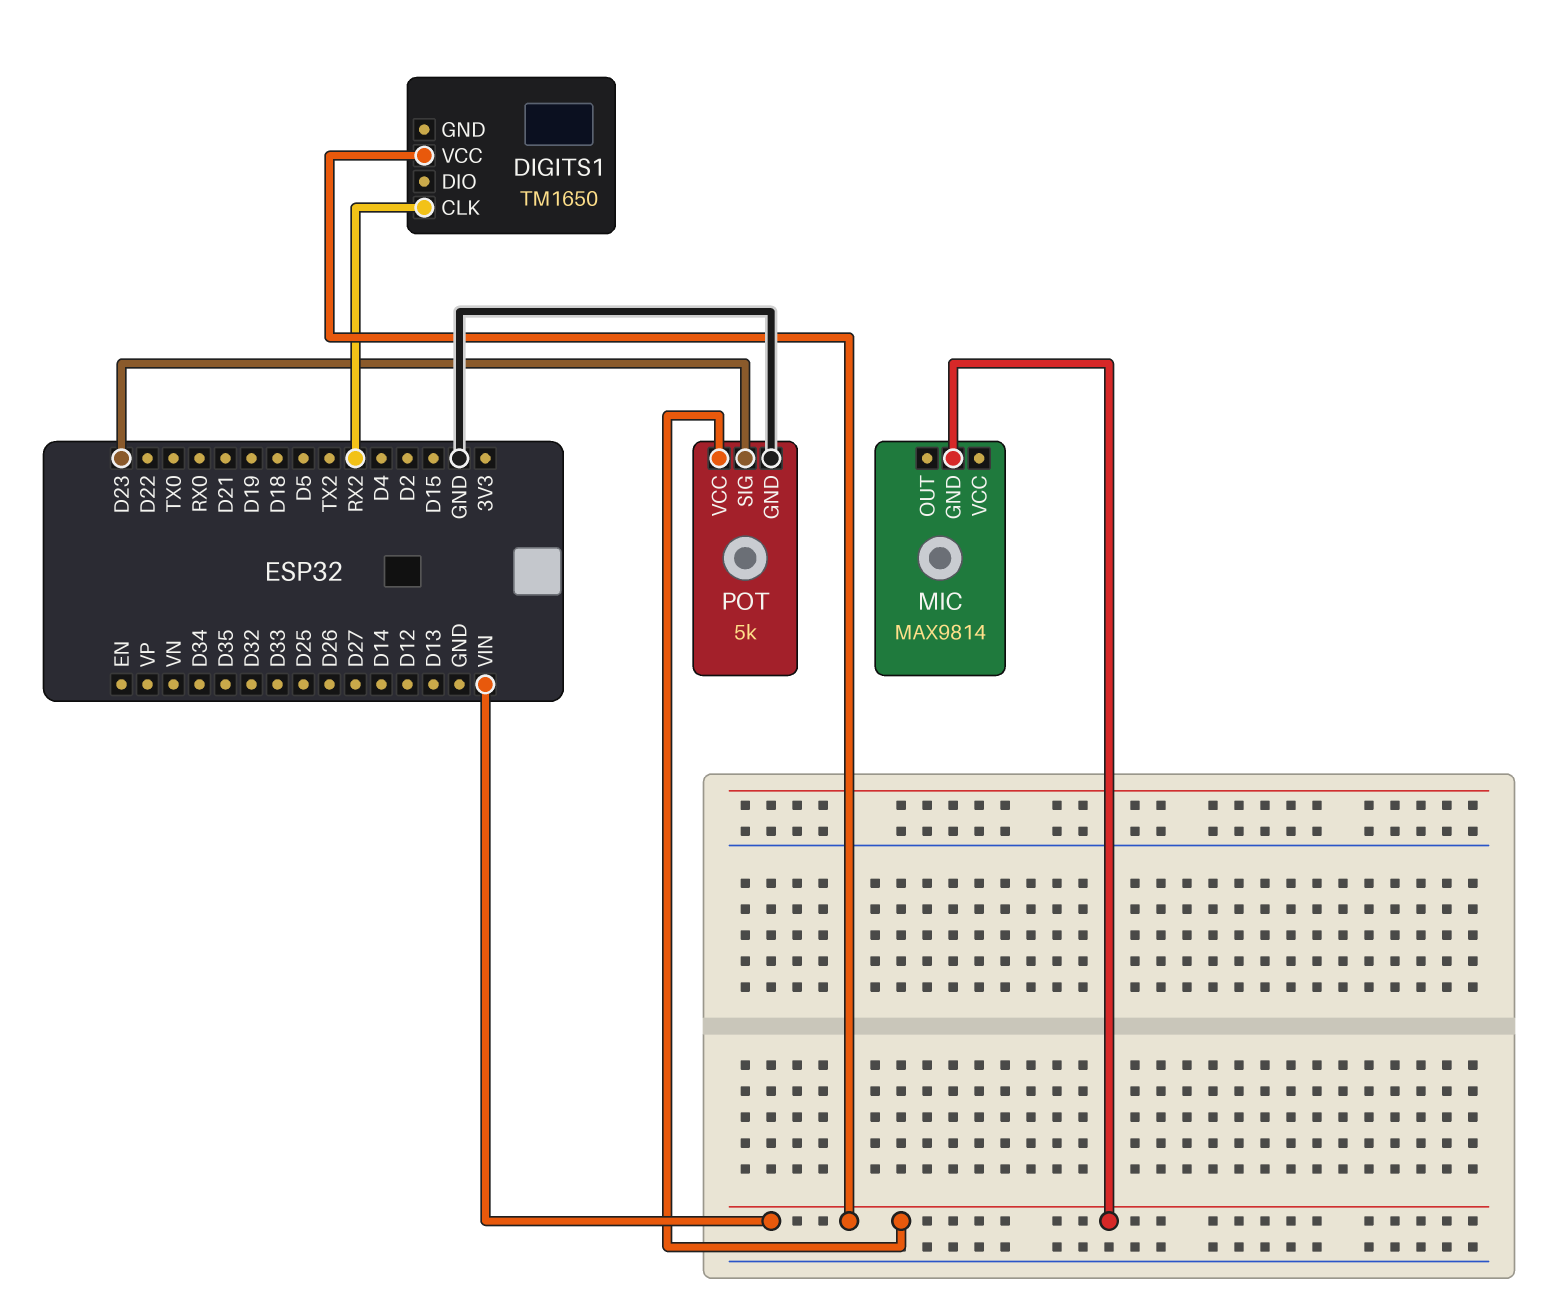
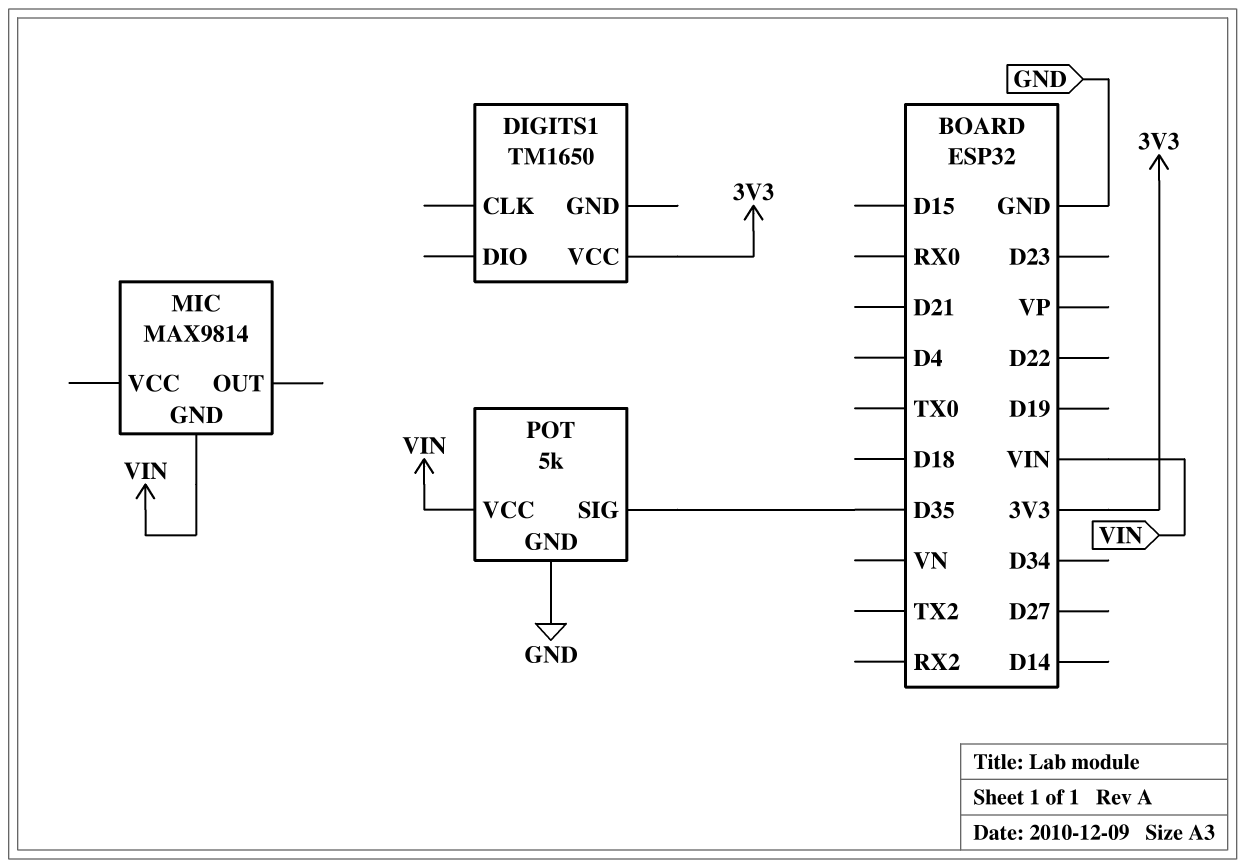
DIGITS1 pin CLK: RX2 -> none
DIGITS1 pin VCC: VIN -> 3V3
POT pin SIG: D23 -> D35

